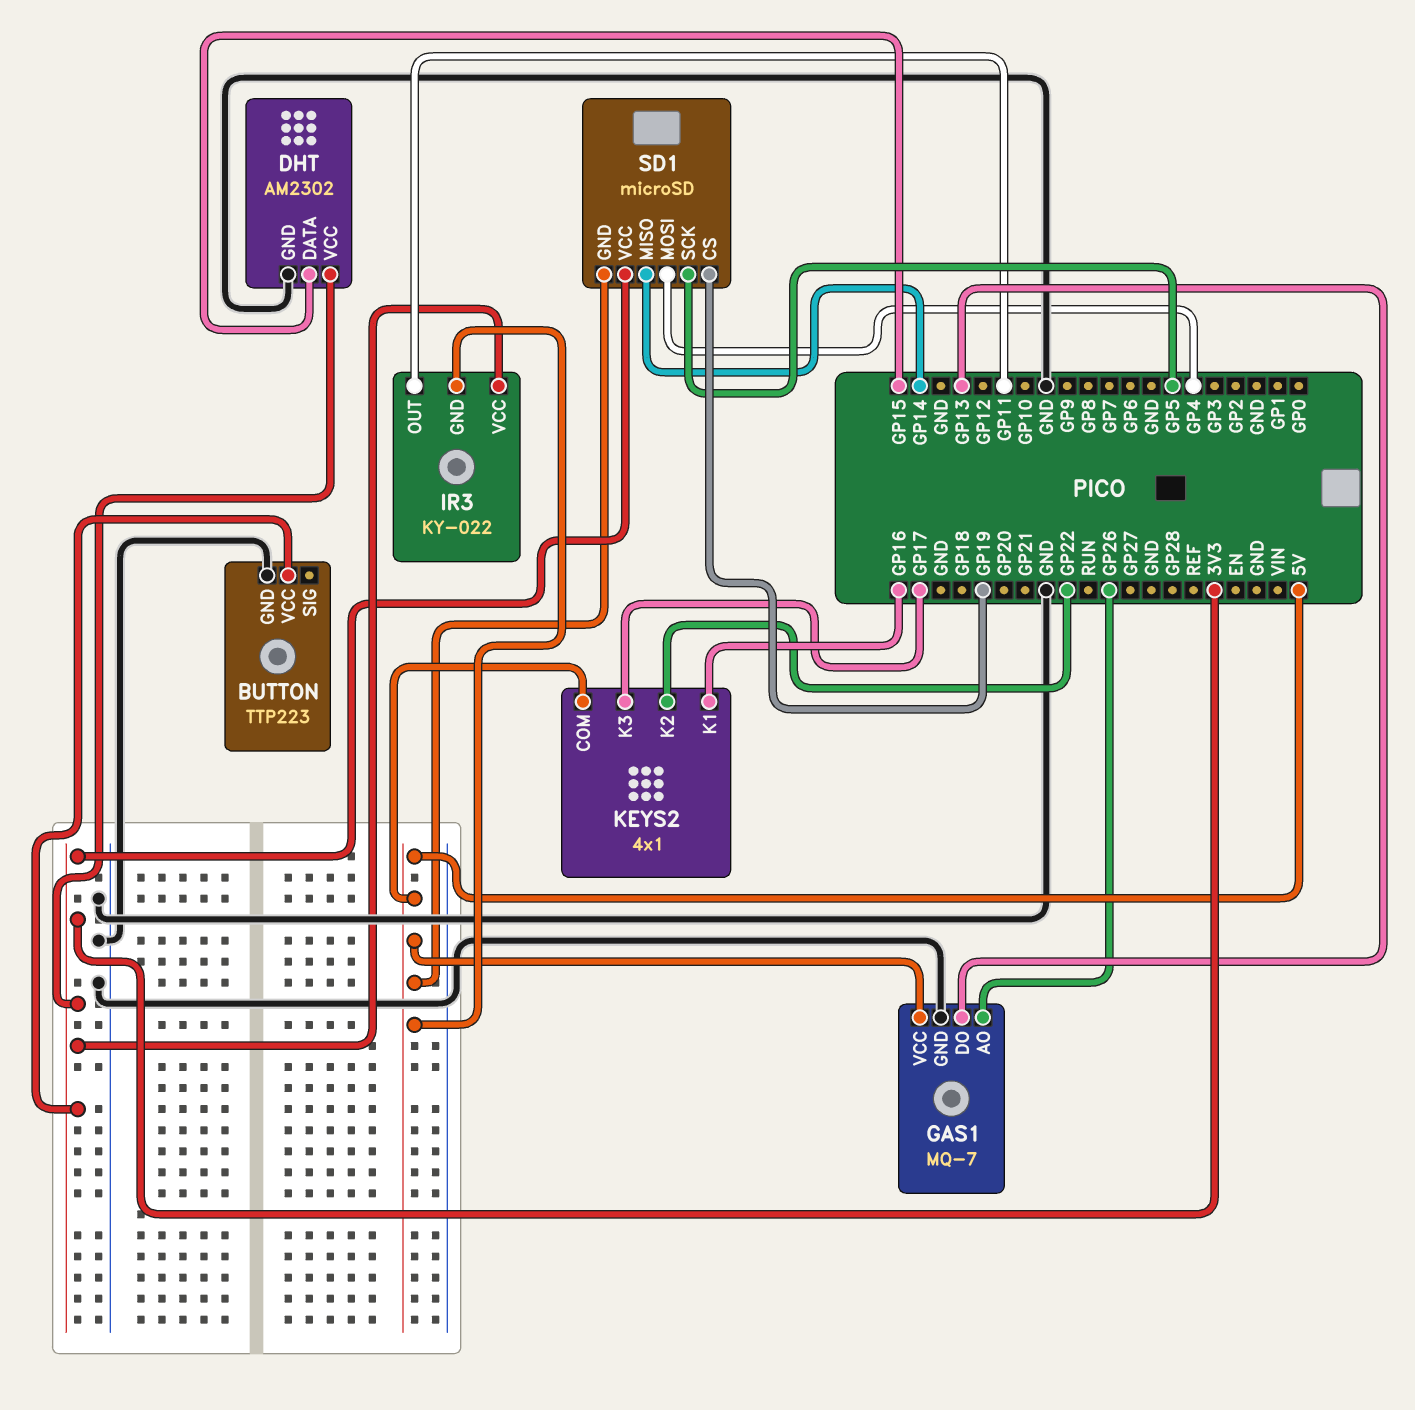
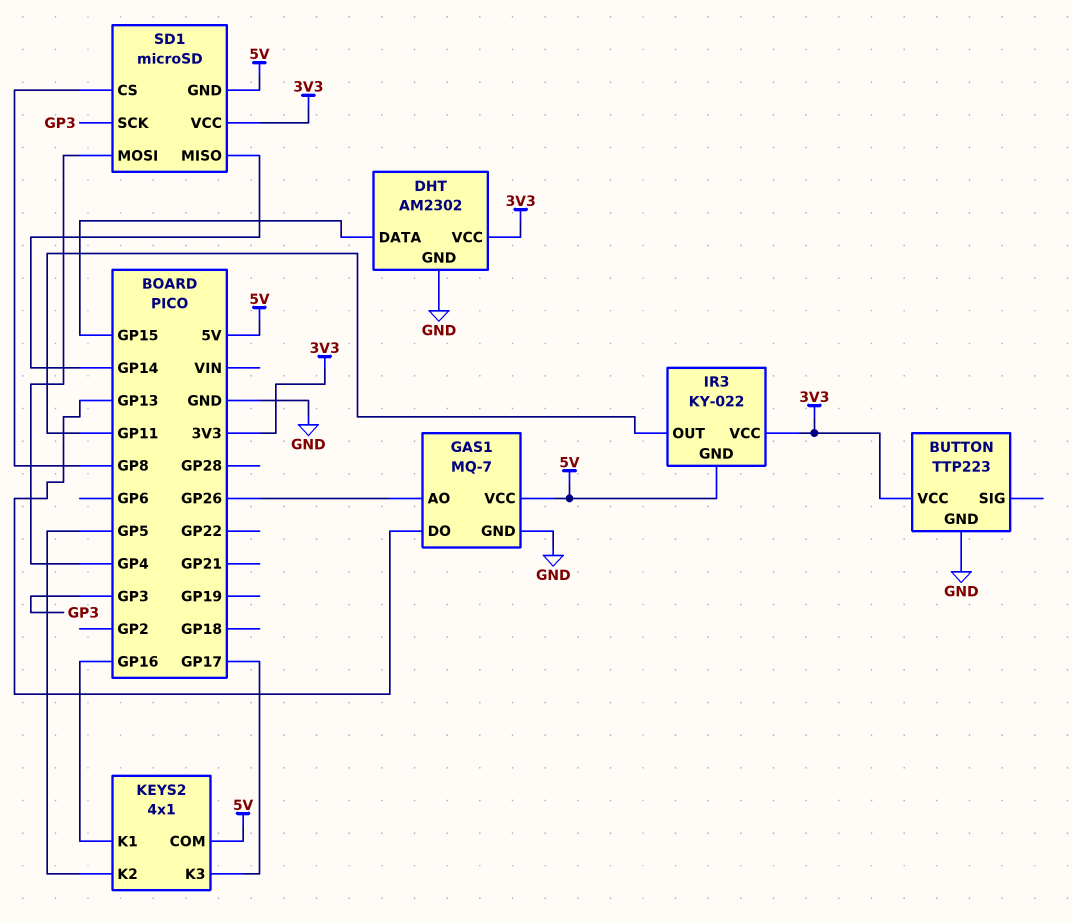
KEYS2 pin K2: GP22 -> GP5
SD1 pin CS: GP19 -> GP8
SD1 pin SCK: GP5 -> GP3

